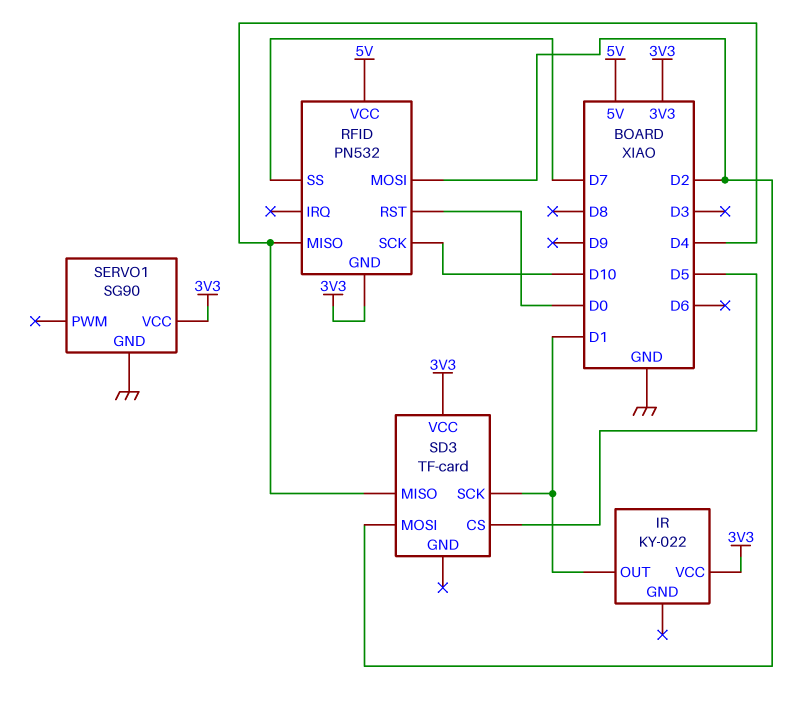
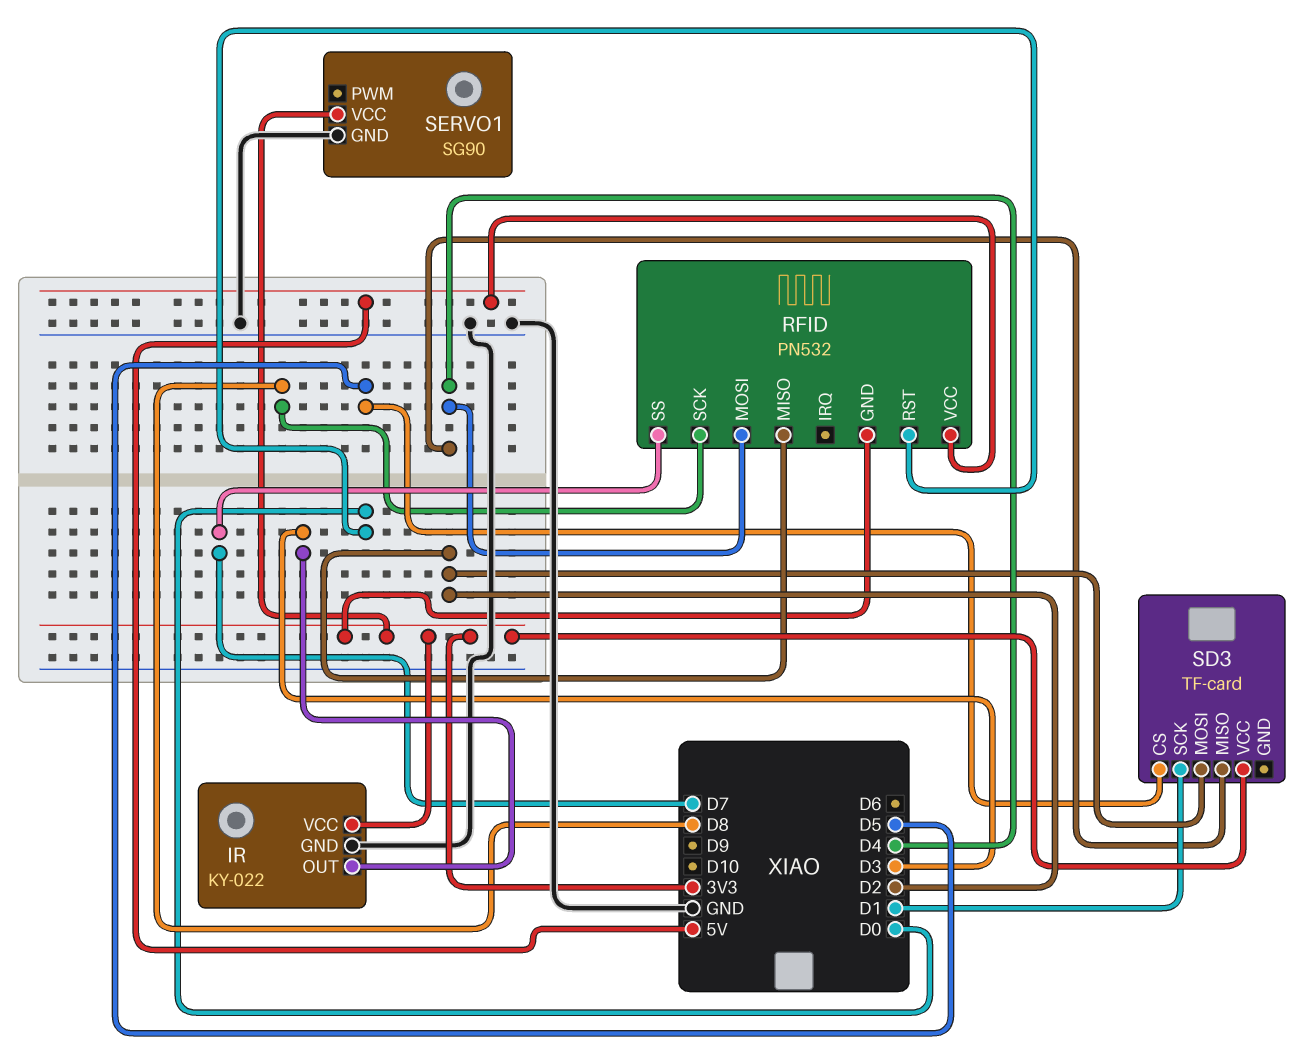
IR pin GND: none -> GND
IR pin OUT: D1 -> D3
RFID pin MISO: D4 -> D2
RFID pin MOSI: D2 -> D4
RFID pin SCK: D10 -> D8

